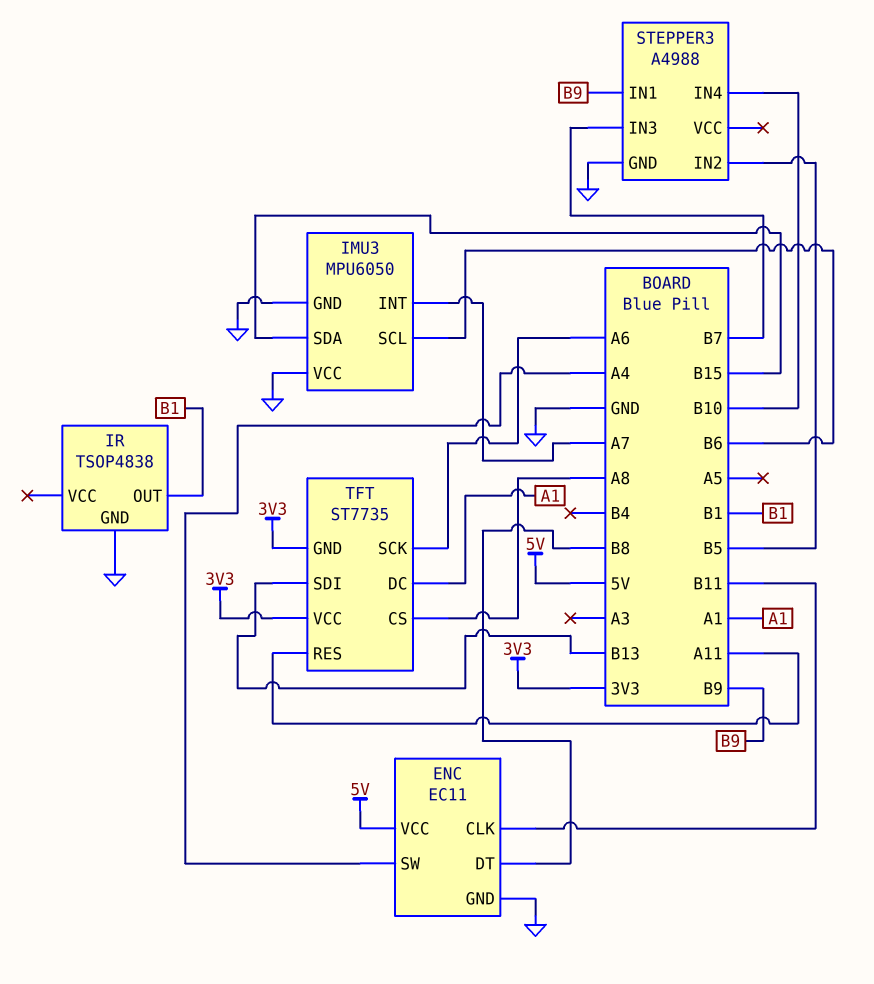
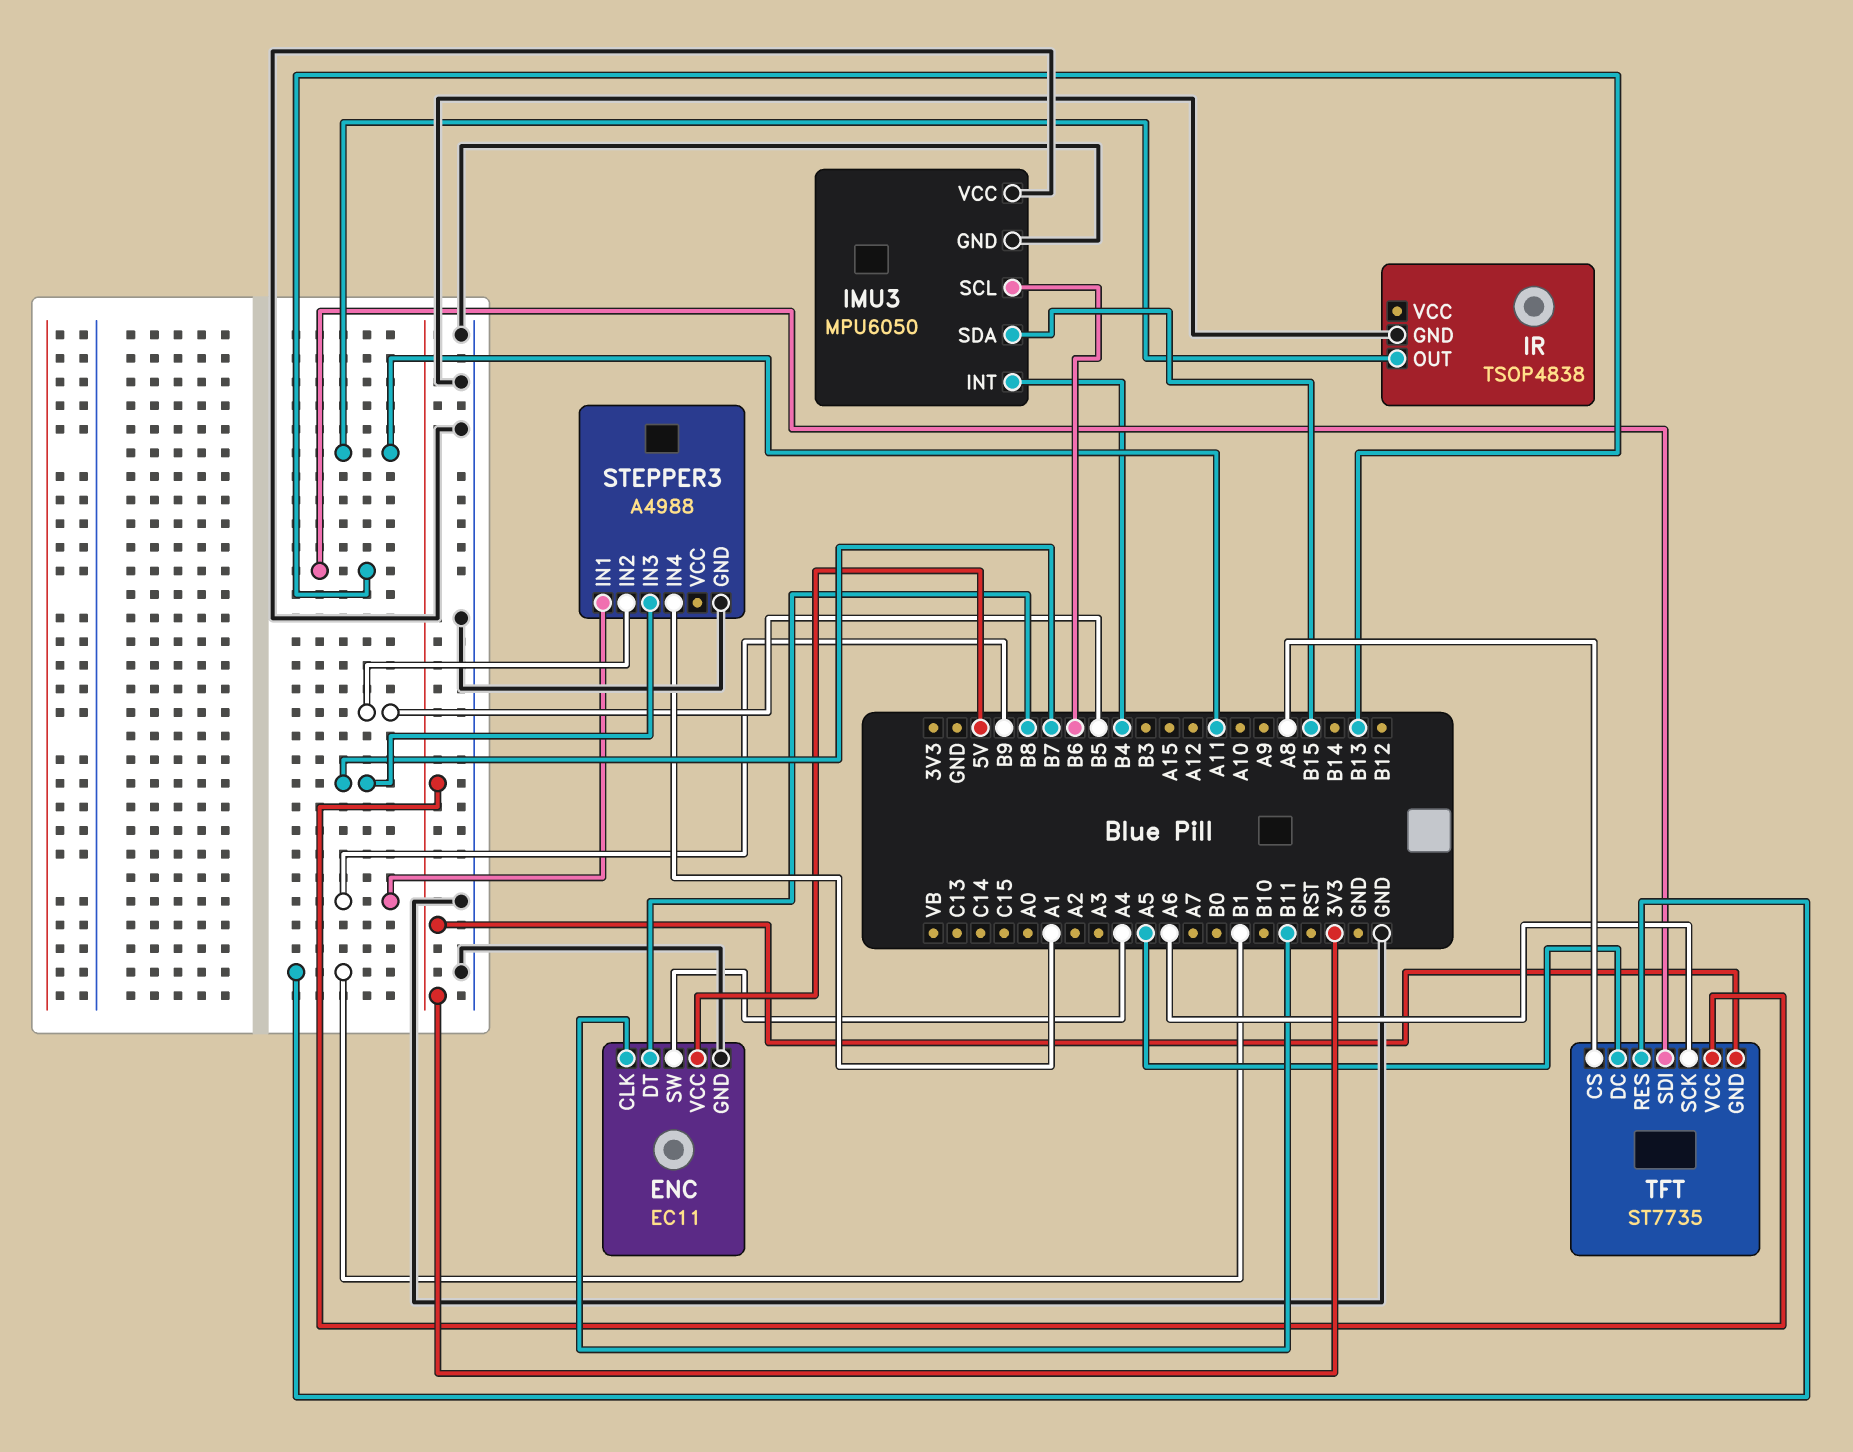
IMU3 pin INT: A7 -> B4
IR pin OUT: B1 -> A11
STEPPER3 pin IN4: B10 -> A1
TFT pin DC: A1 -> A5
TFT pin RES: A11 -> B1

